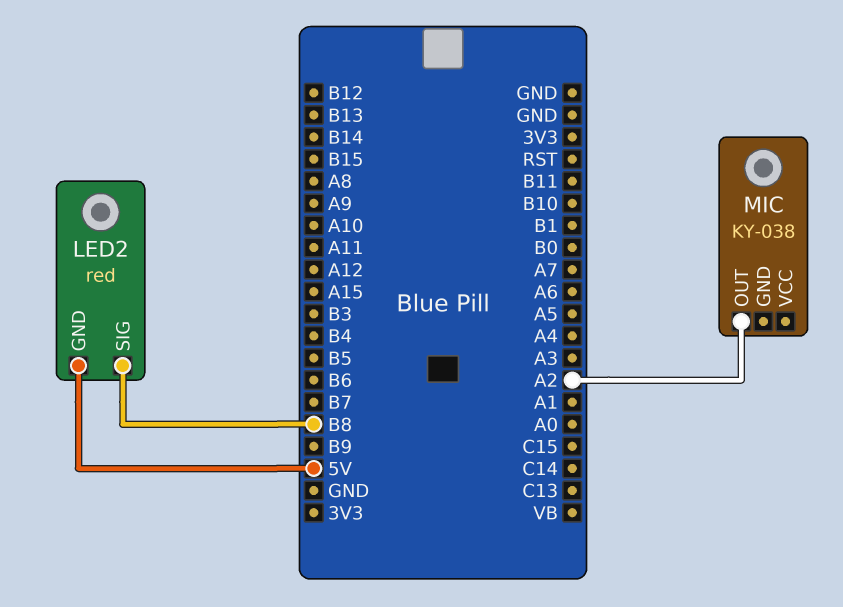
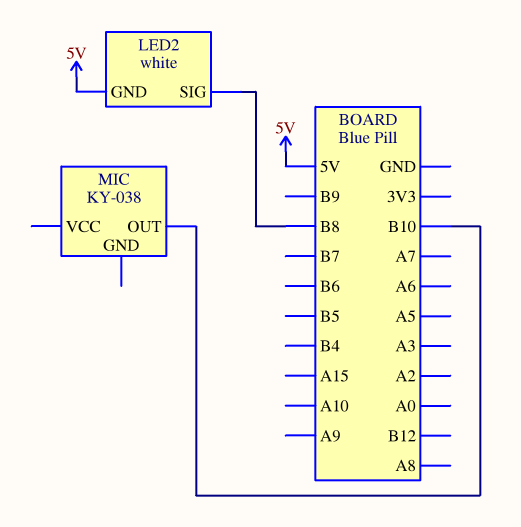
LED2: red -> white
MIC pin OUT: A2 -> B10

